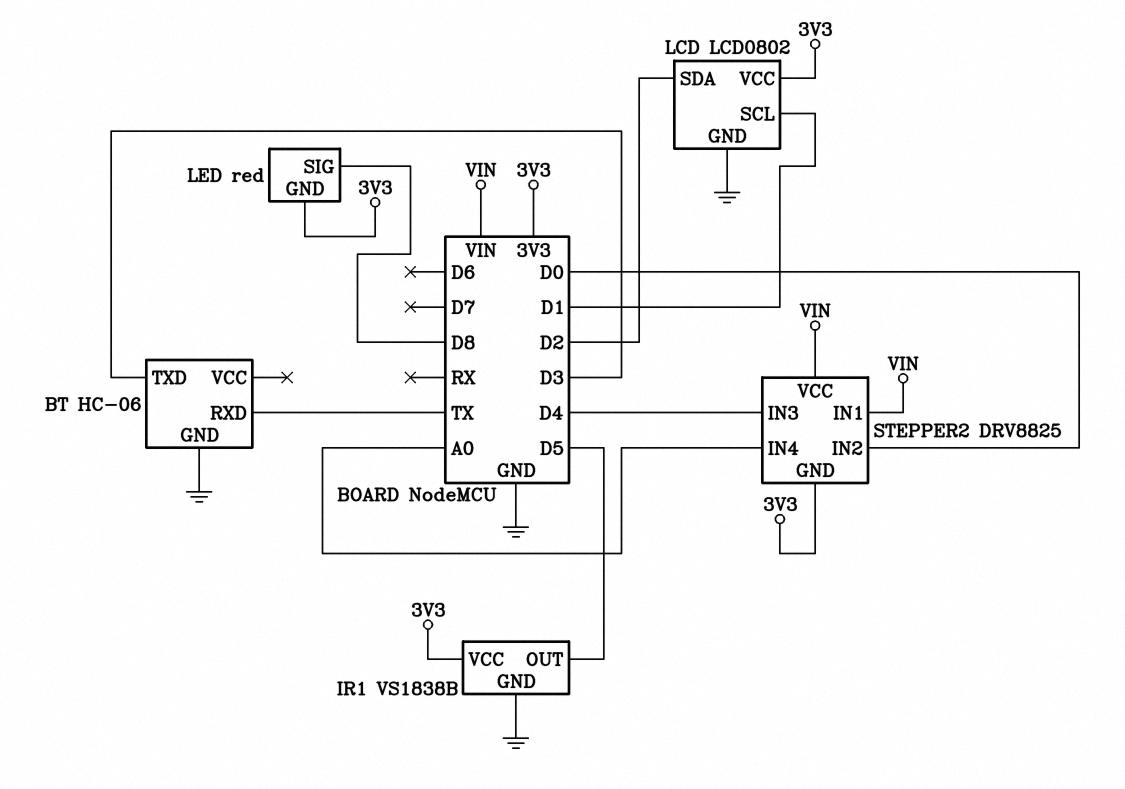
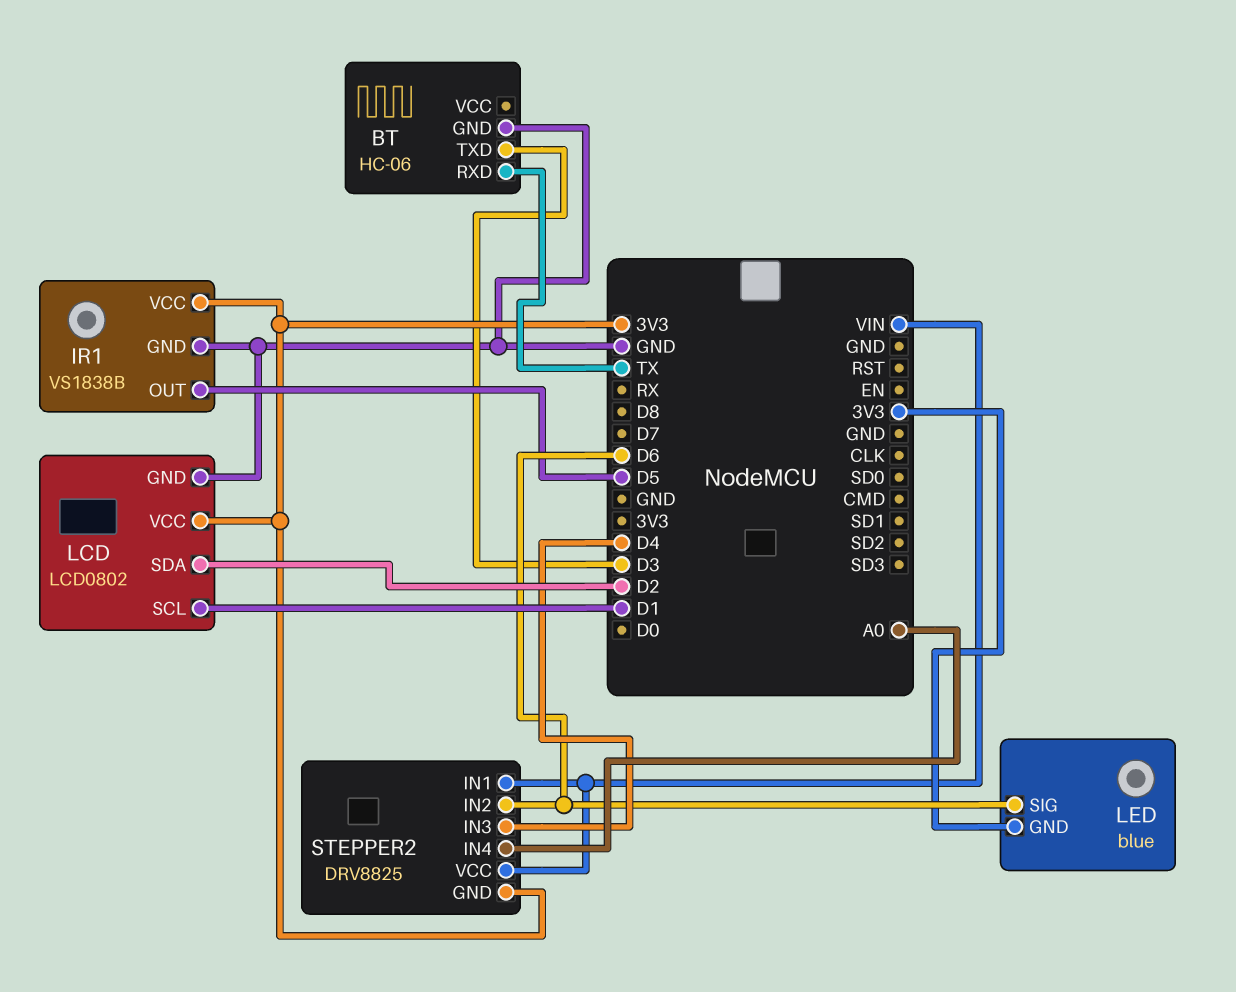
LED: red -> blue
LED pin SIG: D8 -> D6
STEPPER2 pin IN2: D0 -> D6

